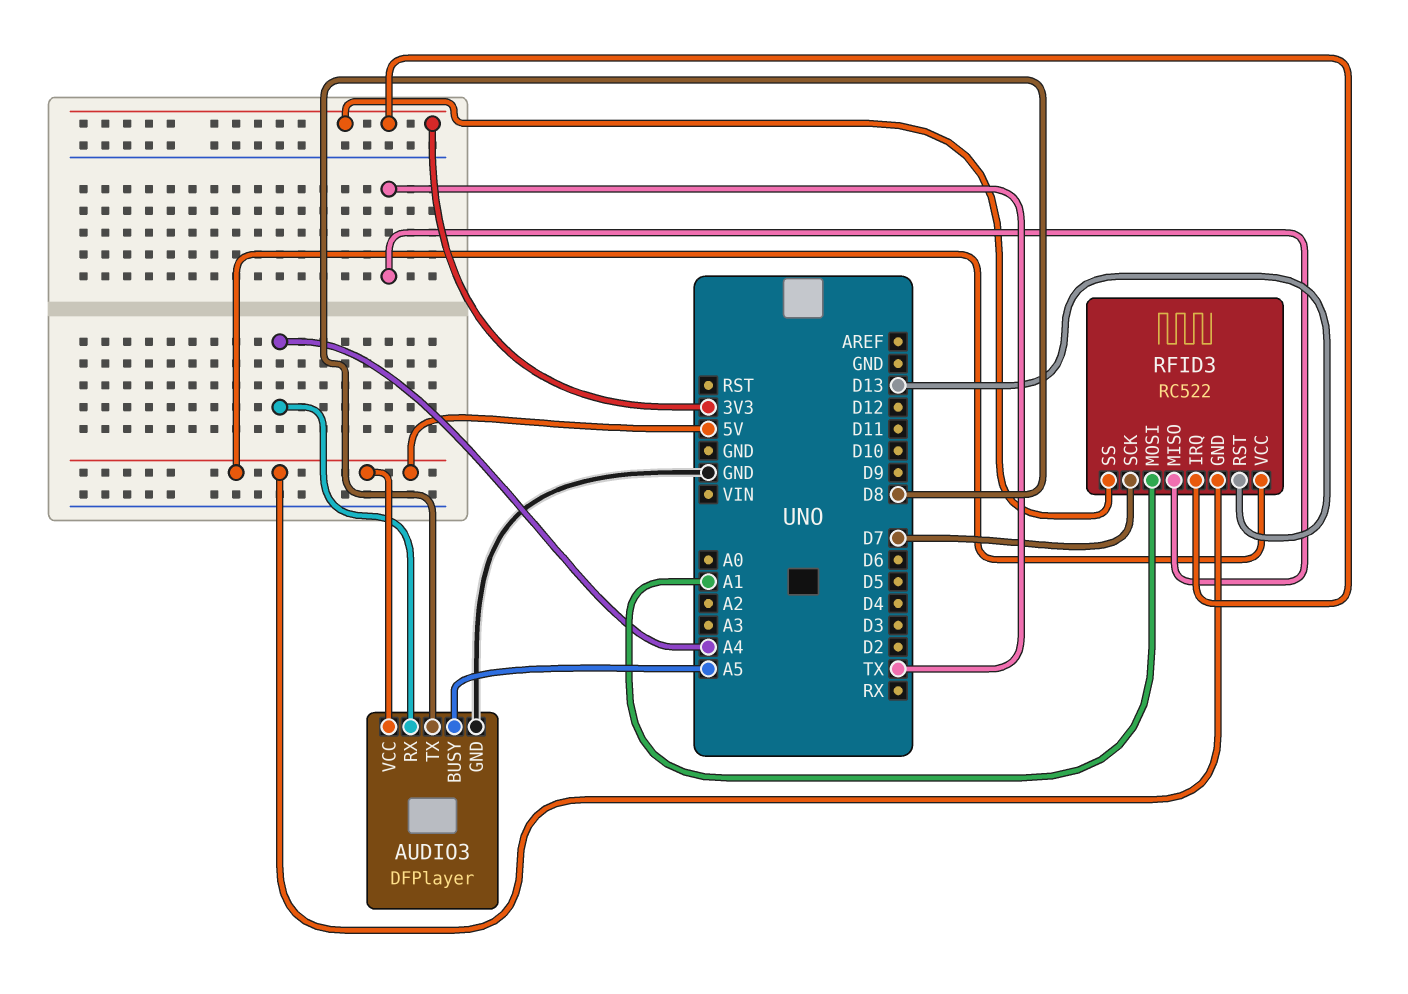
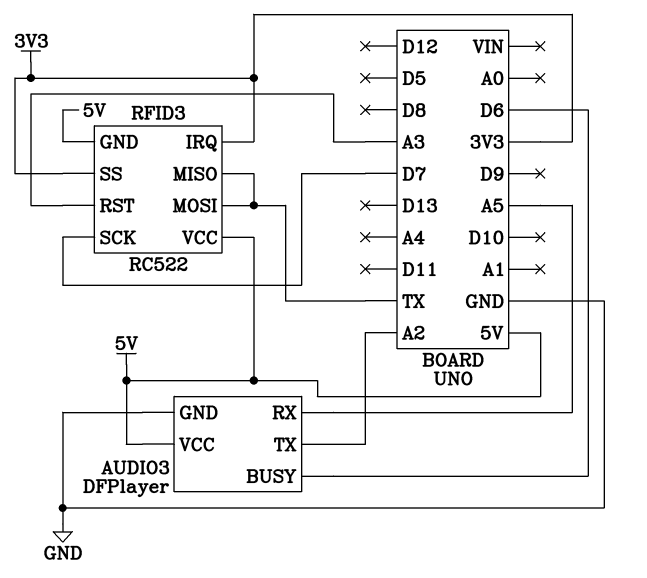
AUDIO3 pin BUSY: A5 -> D6
AUDIO3 pin RX: A4 -> A5
AUDIO3 pin TX: D8 -> A2
RFID3 pin MOSI: A1 -> TX
RFID3 pin RST: D13 -> A3

